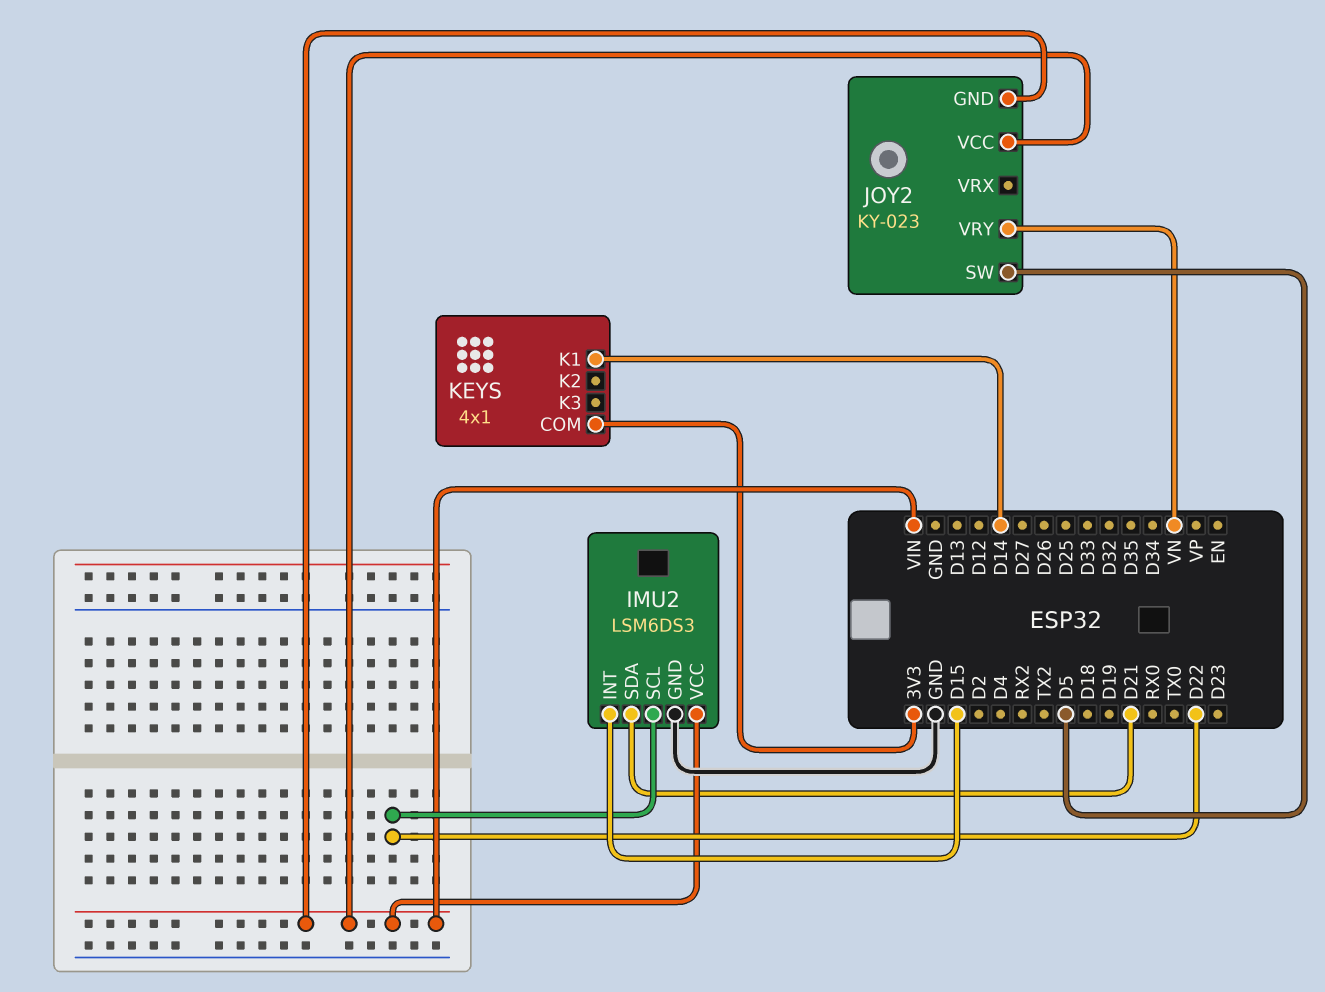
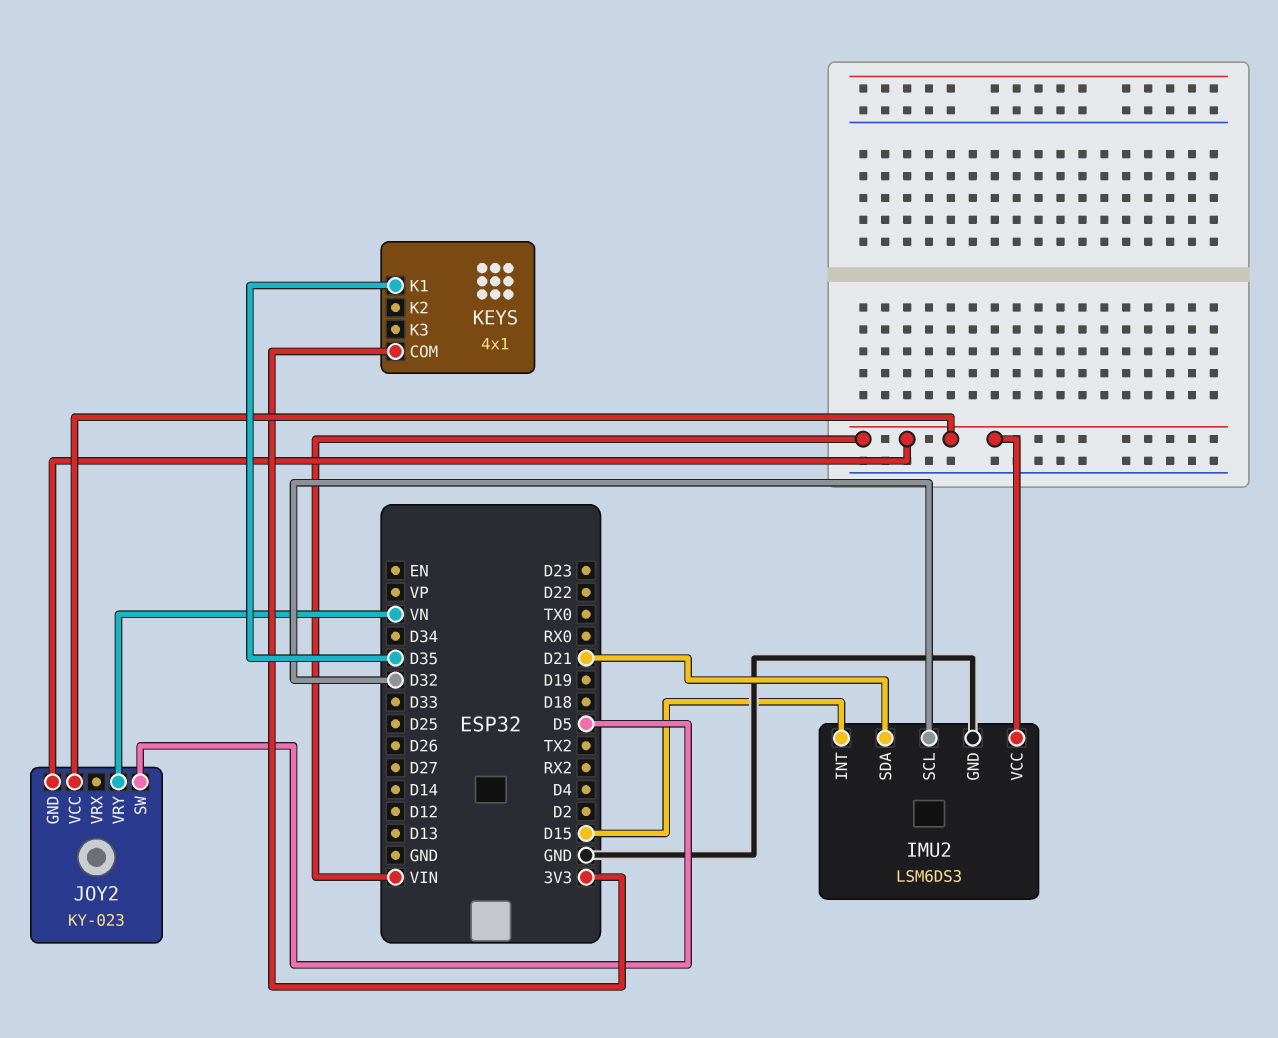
IMU2 pin SCL: D22 -> D32
KEYS pin K1: D14 -> D35

